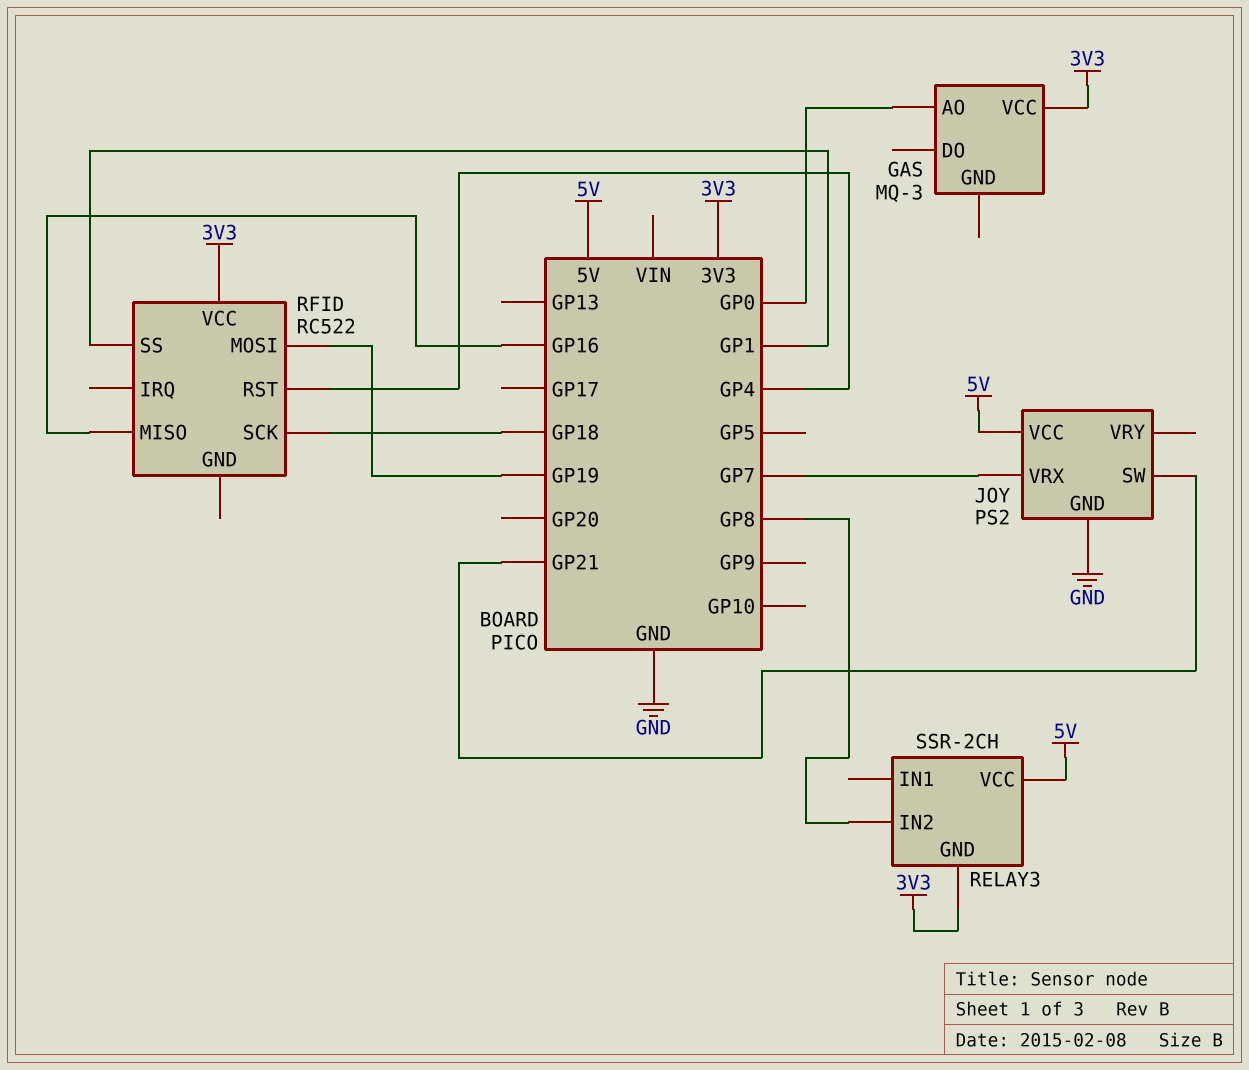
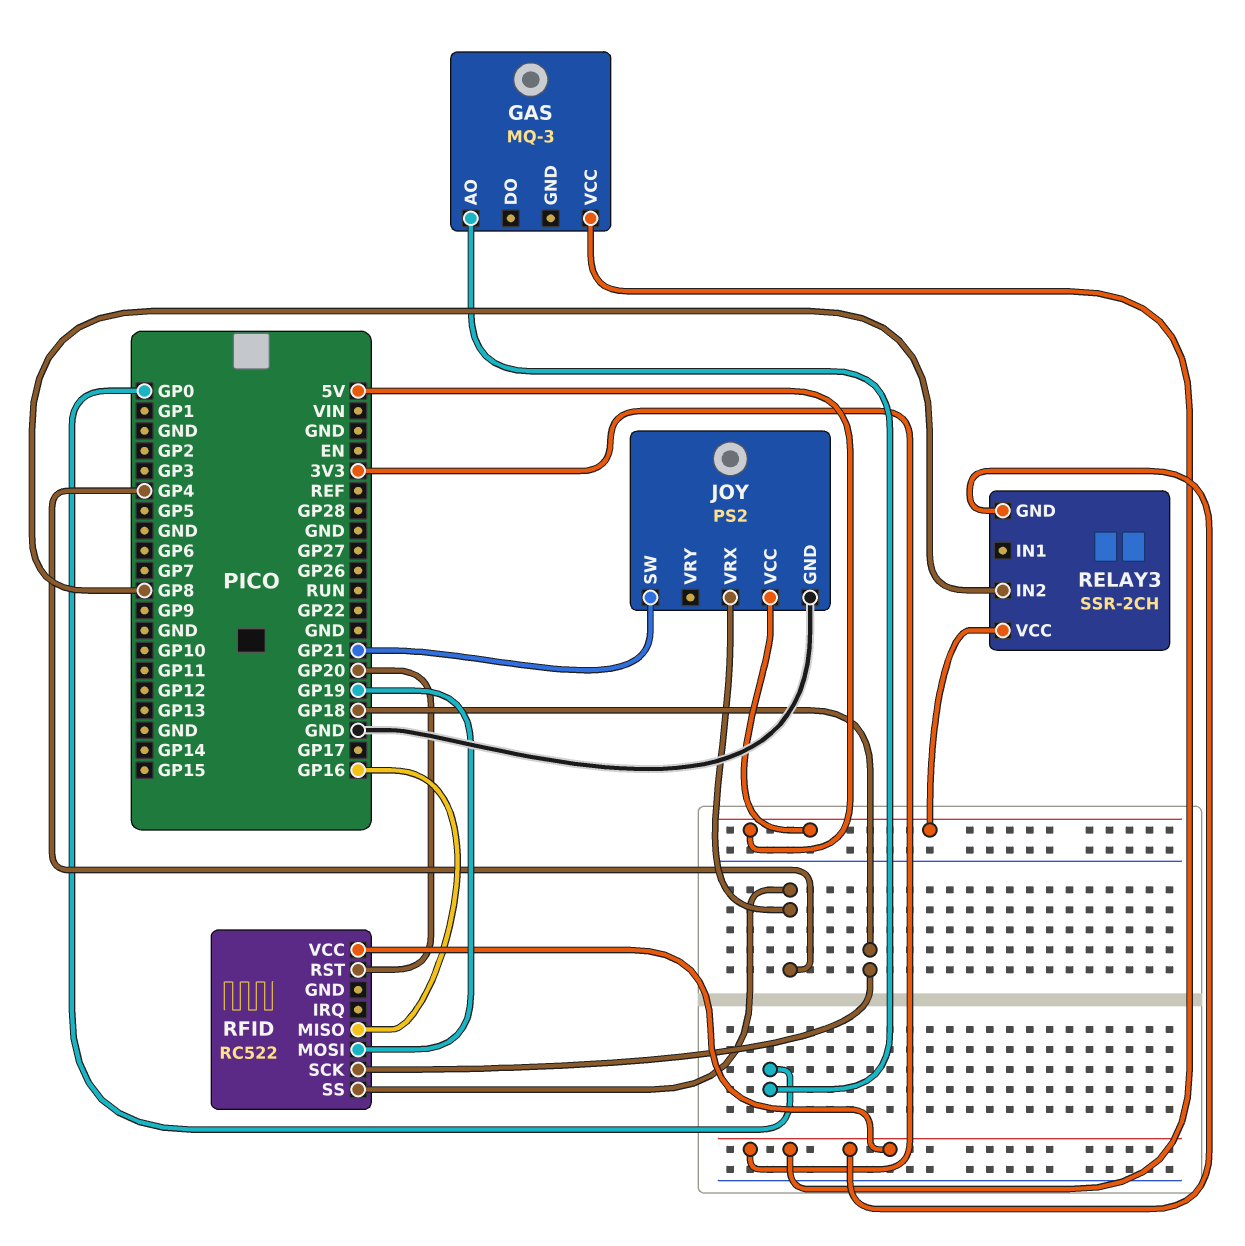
JOY pin VRX: GP7 -> GP4
RFID pin RST: GP4 -> GP20
RFID pin SS: GP1 -> GP4

